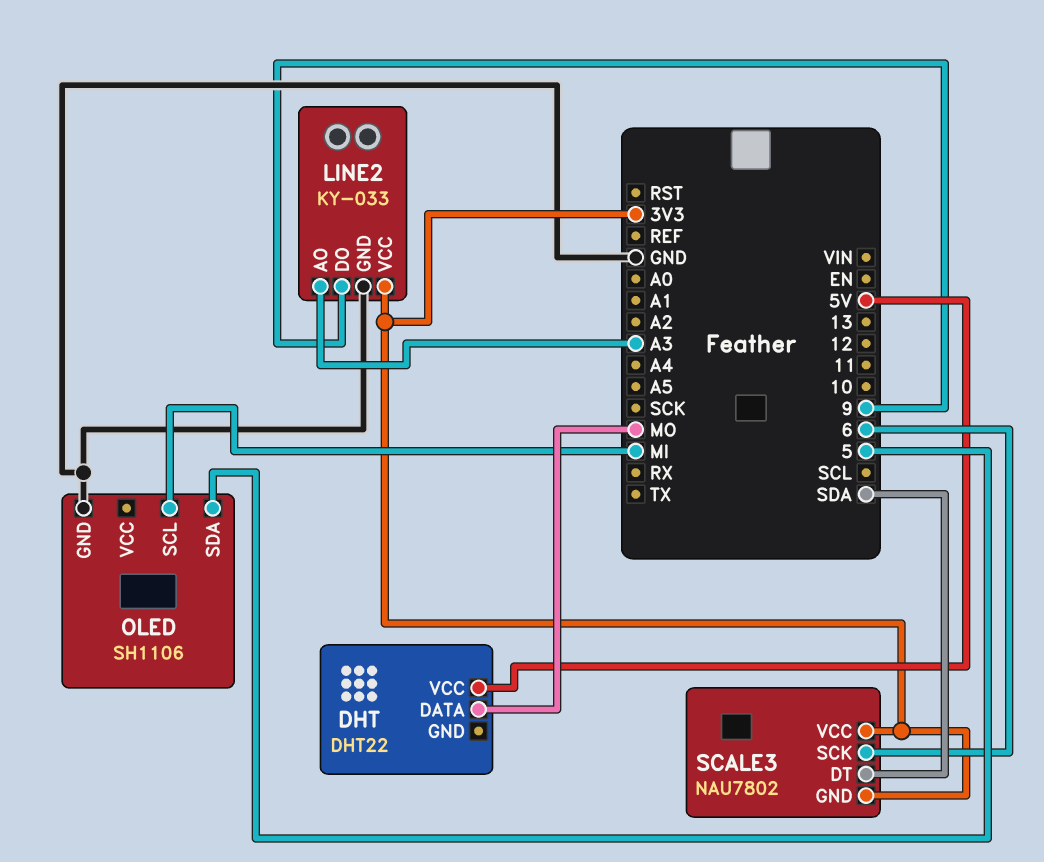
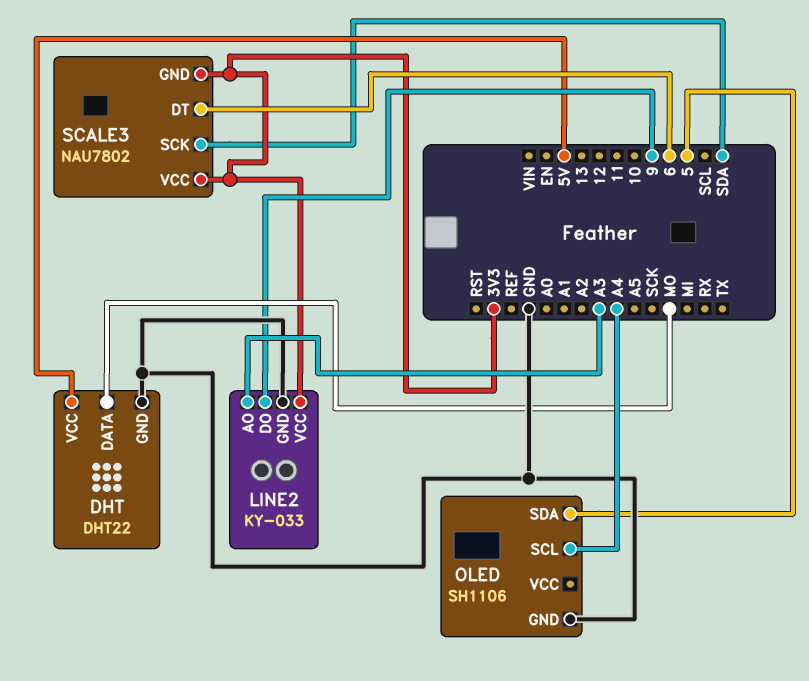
DHT pin GND: none -> GND
OLED pin SCL: MI -> A4
SCALE3 pin DT: SDA -> 6
SCALE3 pin SCK: 6 -> SDA

